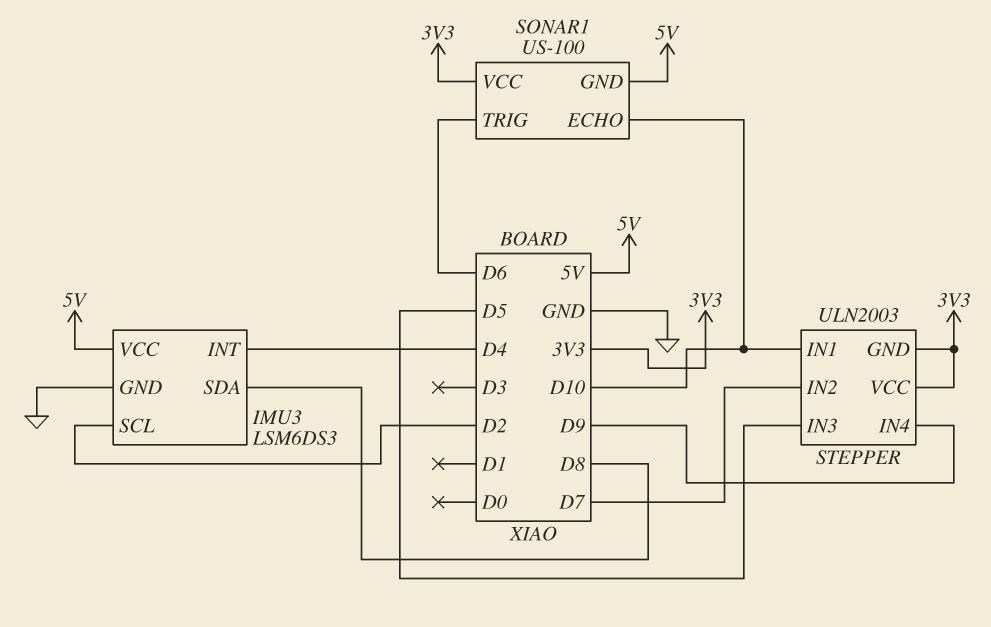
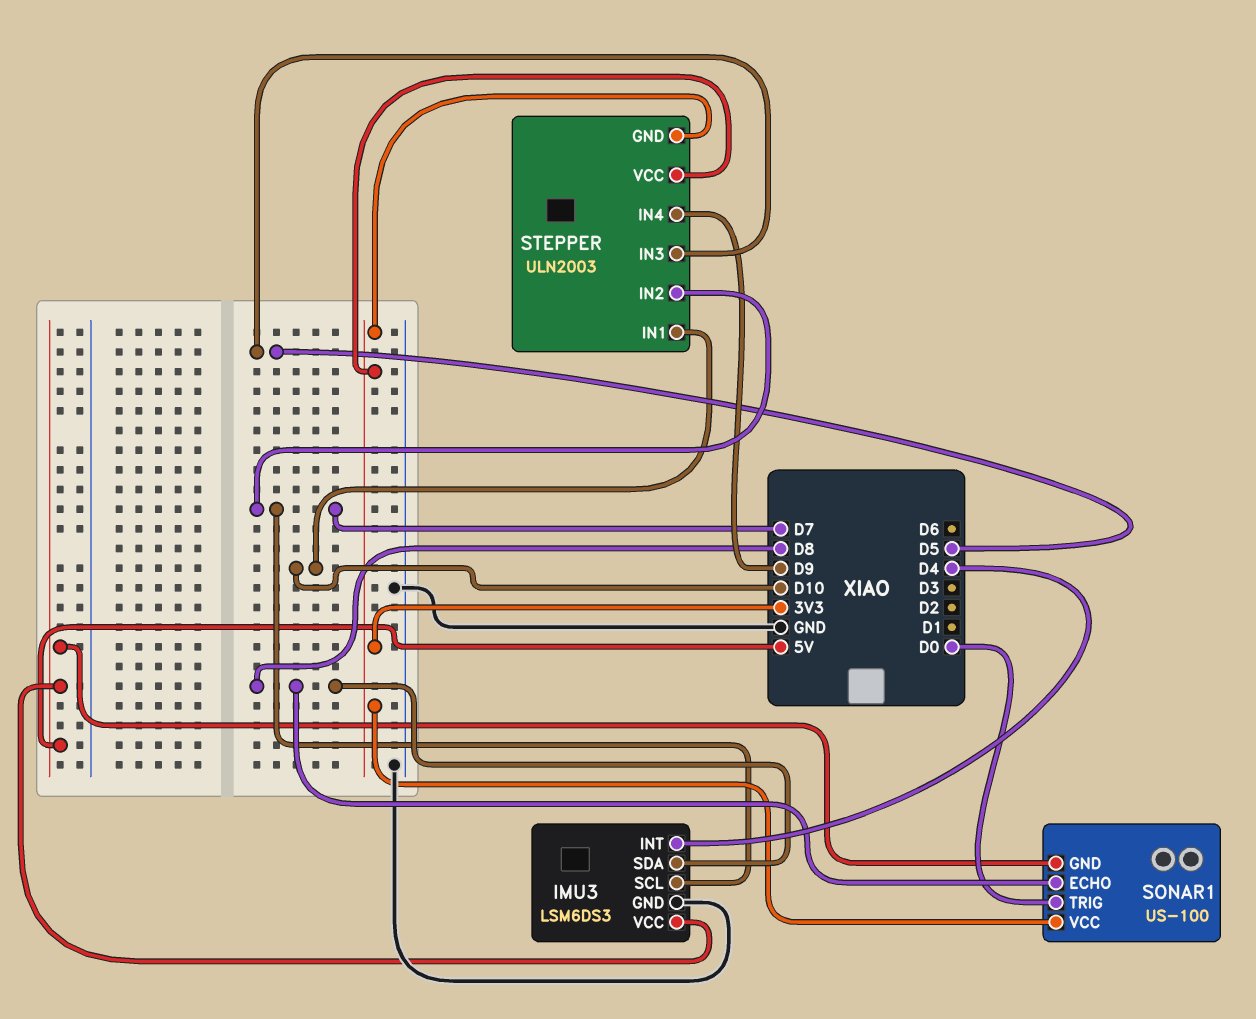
IMU3 pin SCL: D2 -> D7
SONAR1 pin ECHO: D10 -> D8
SONAR1 pin TRIG: D6 -> D0

